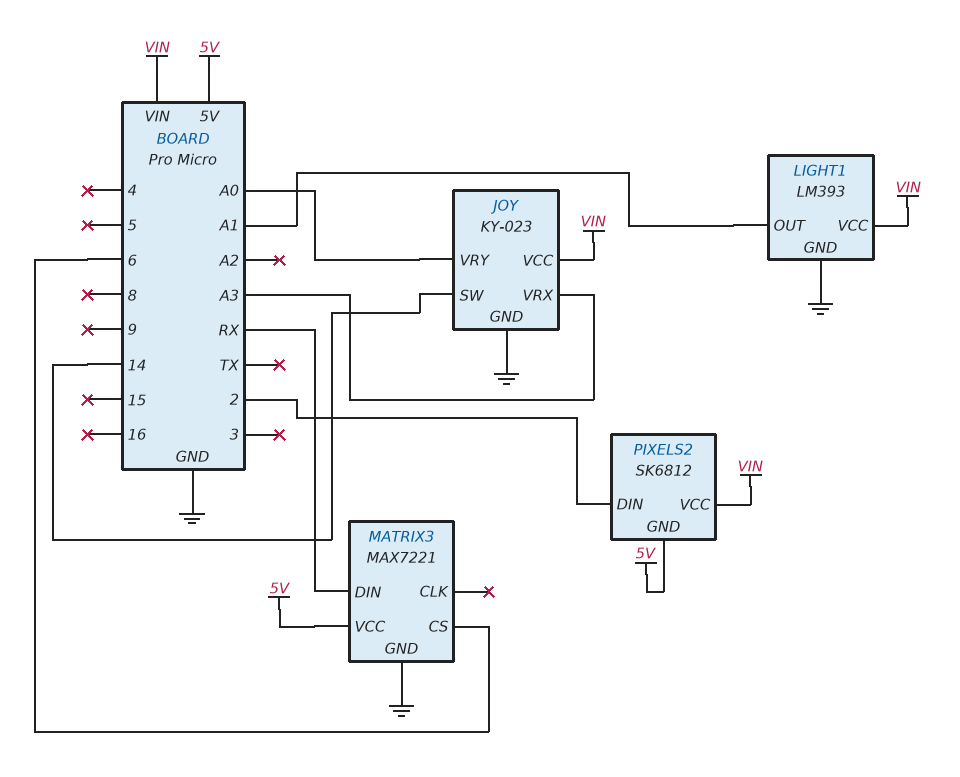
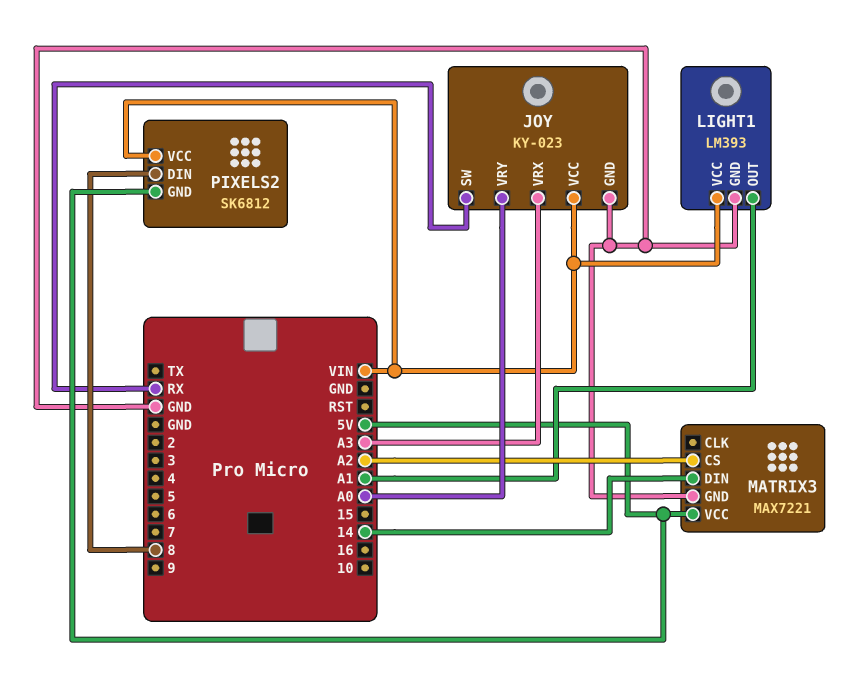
JOY pin SW: 14 -> RX
MATRIX3 pin CS: 6 -> A2
MATRIX3 pin DIN: RX -> 14
PIXELS2 pin DIN: 2 -> 8

